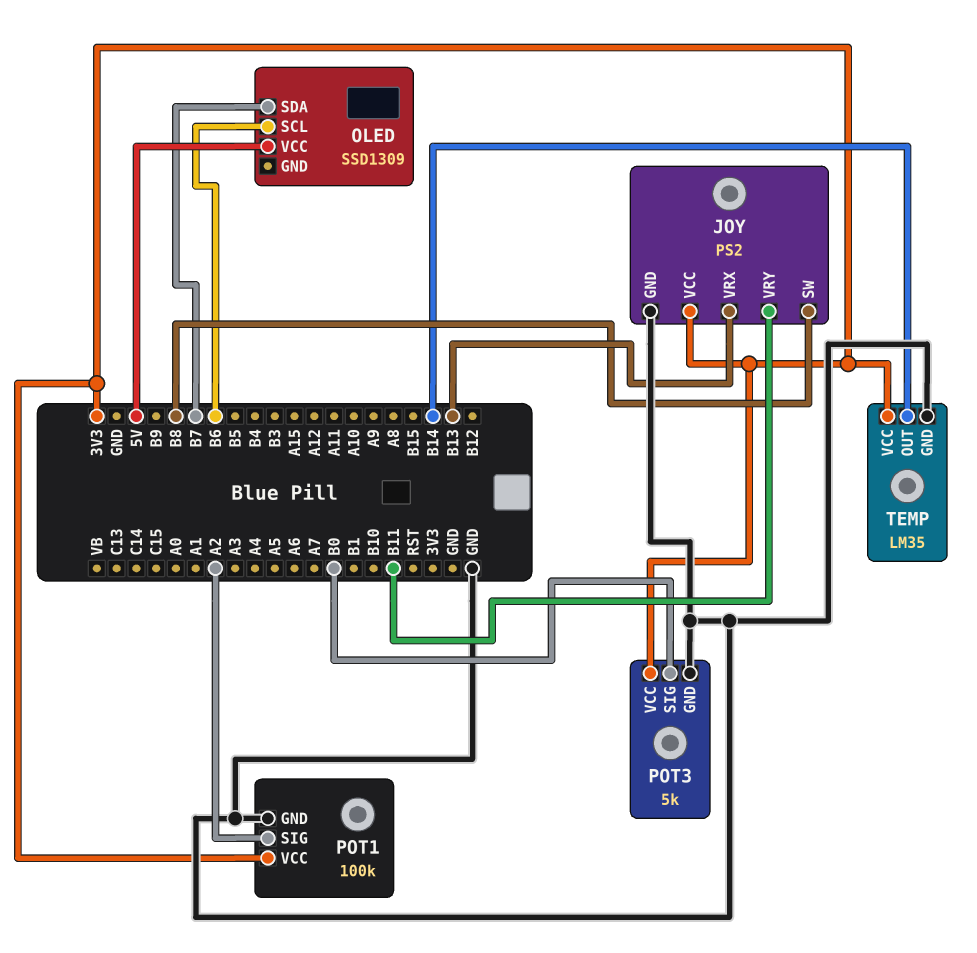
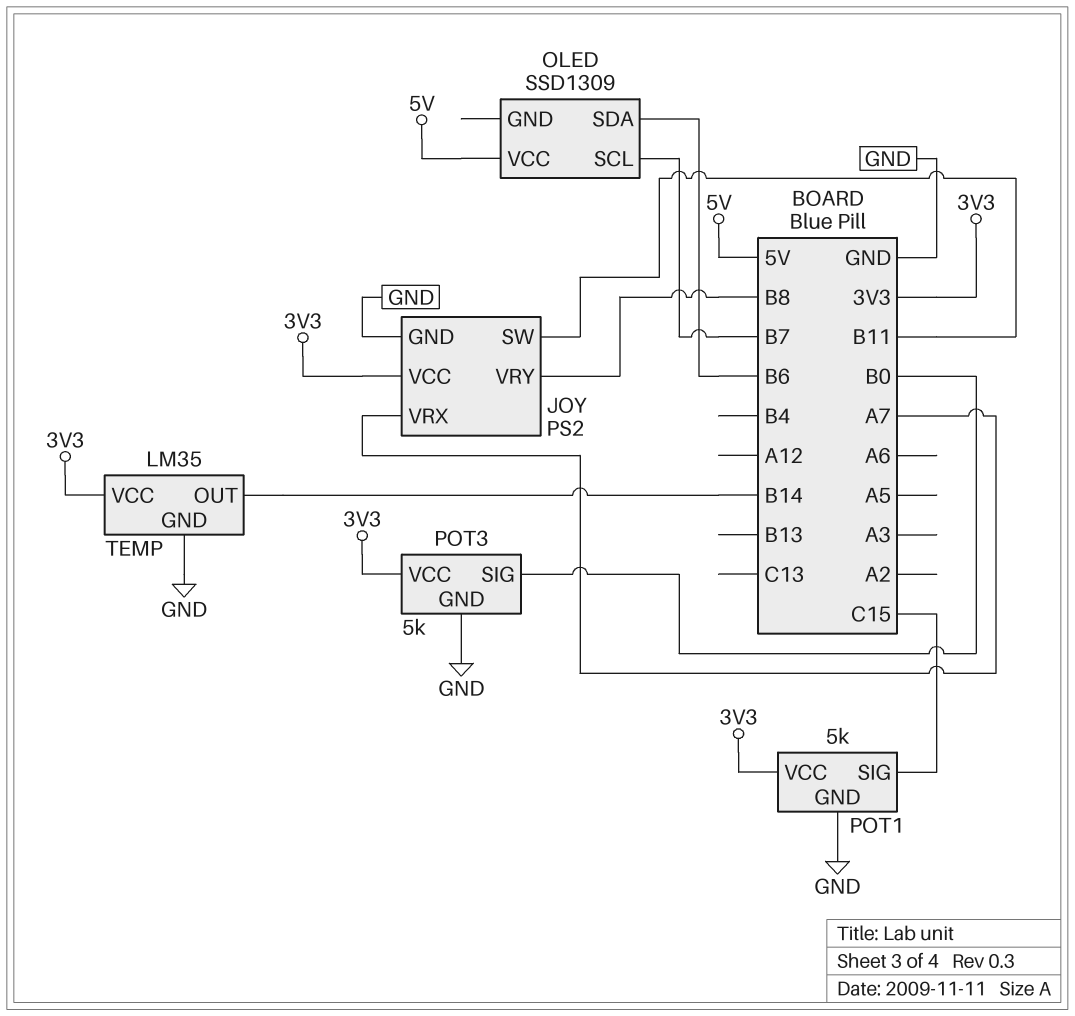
JOY pin SW: B8 -> B11
JOY pin VRX: B13 -> A7
JOY pin VRY: B11 -> B8
OLED pin SCL: B6 -> B7
OLED pin SDA: B7 -> B6
POT1: 100k -> 5k
POT1 pin SIG: A2 -> C15

